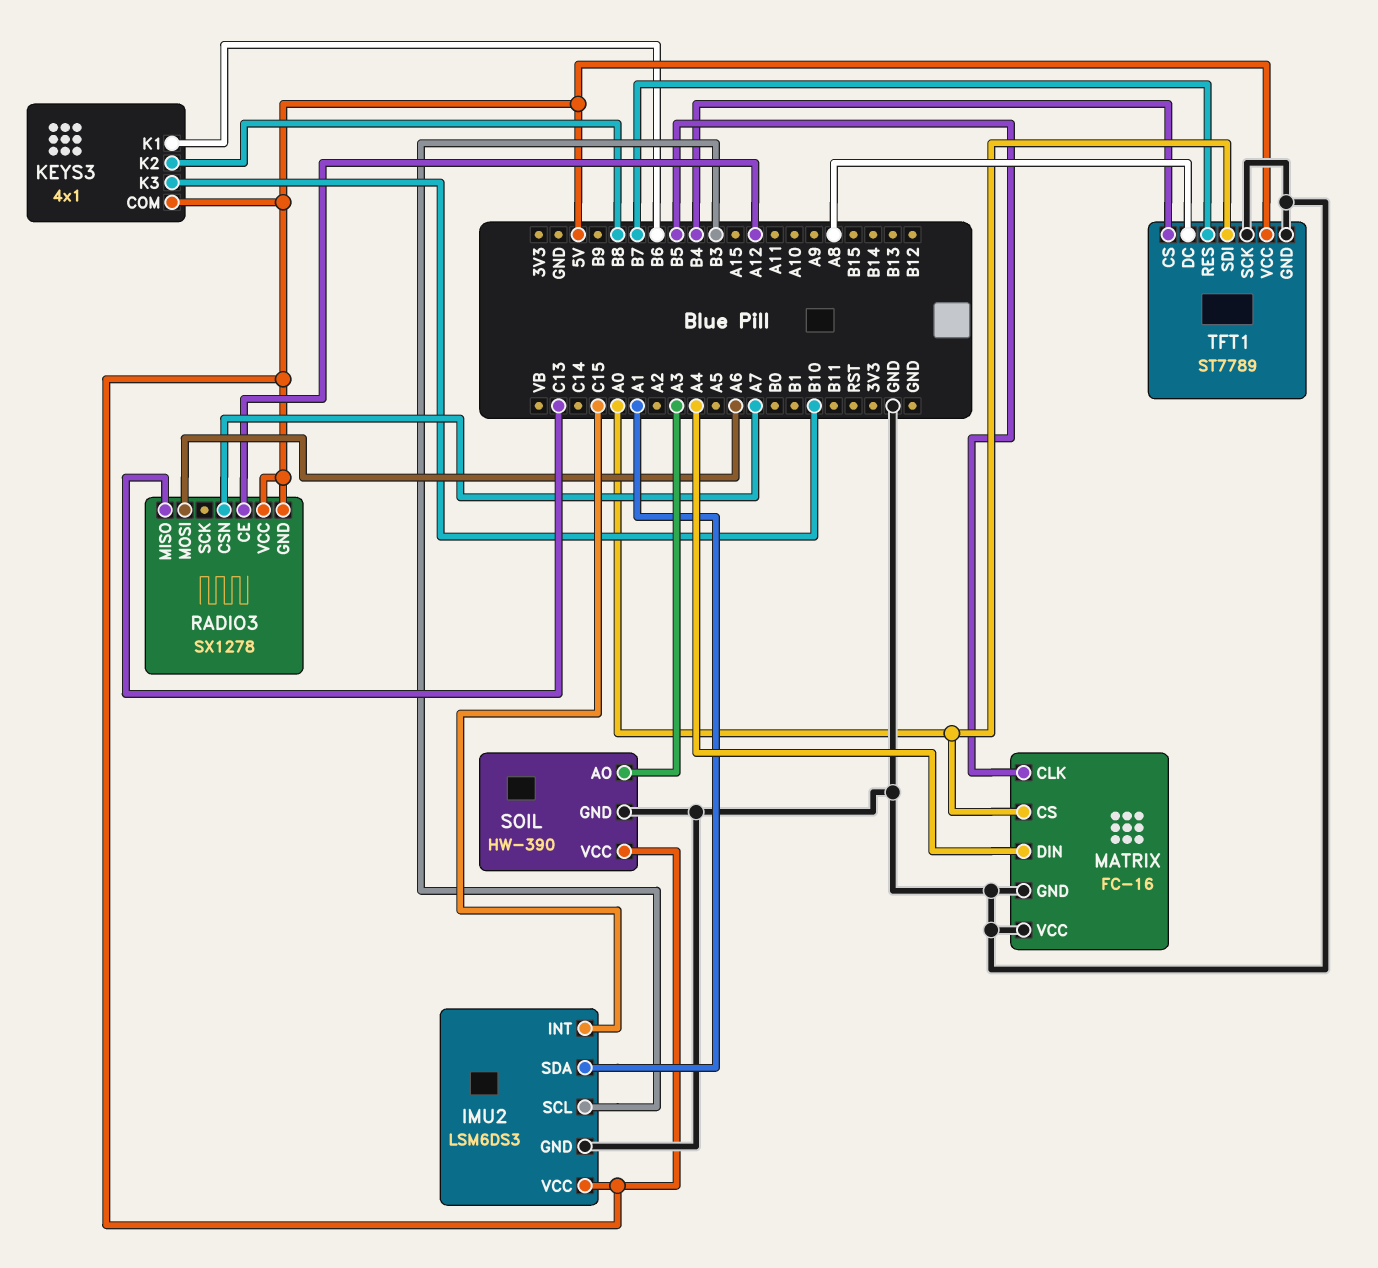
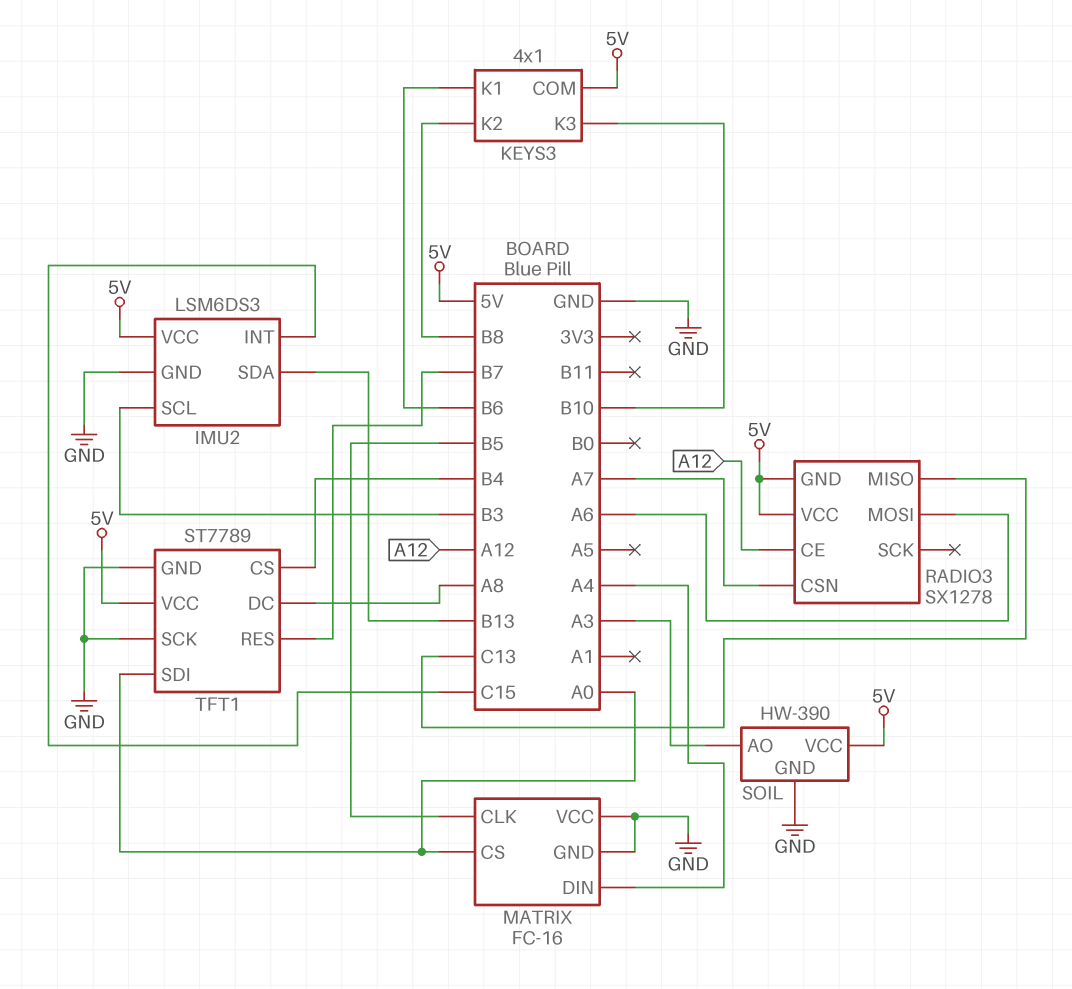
IMU2 pin SDA: A1 -> B13

